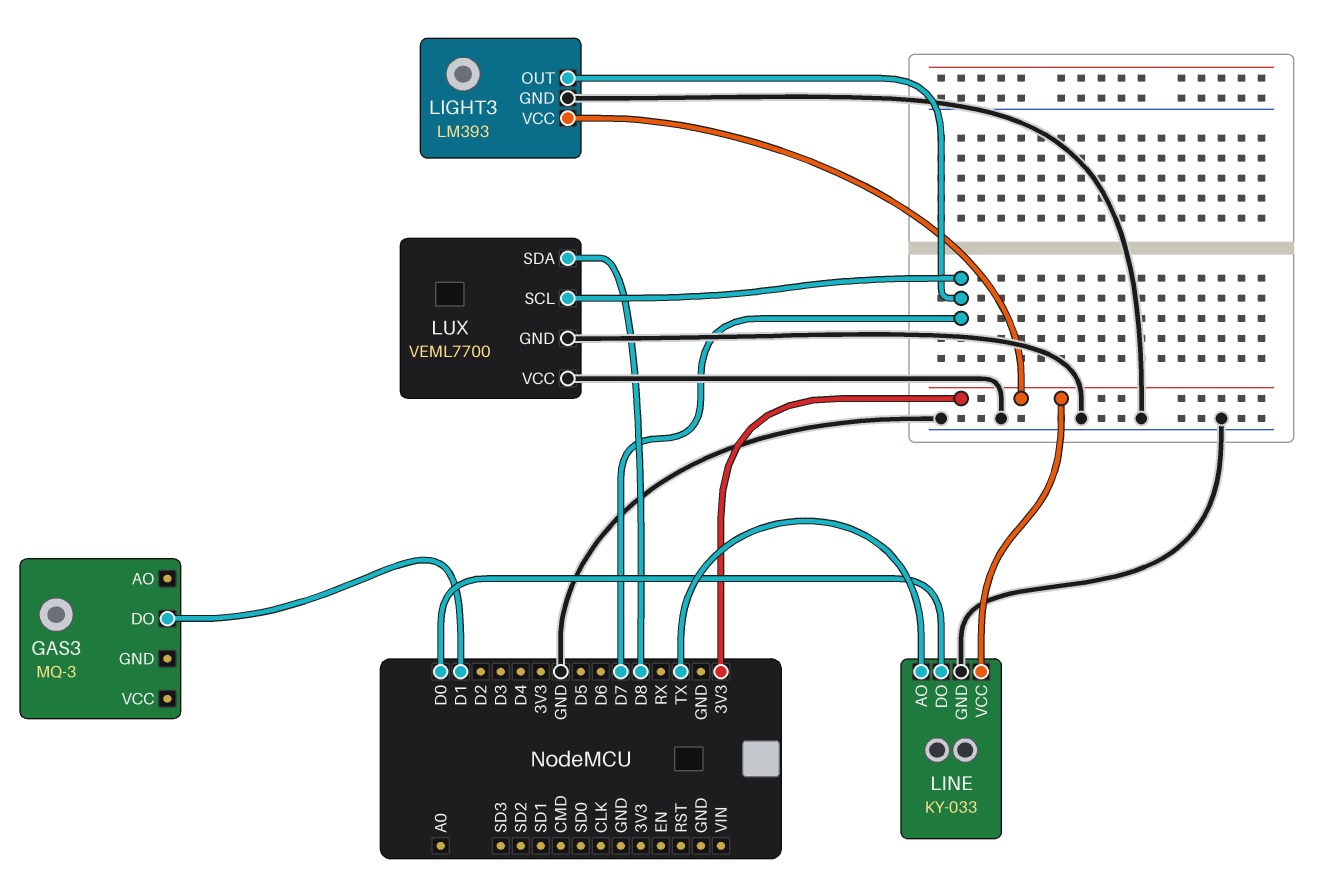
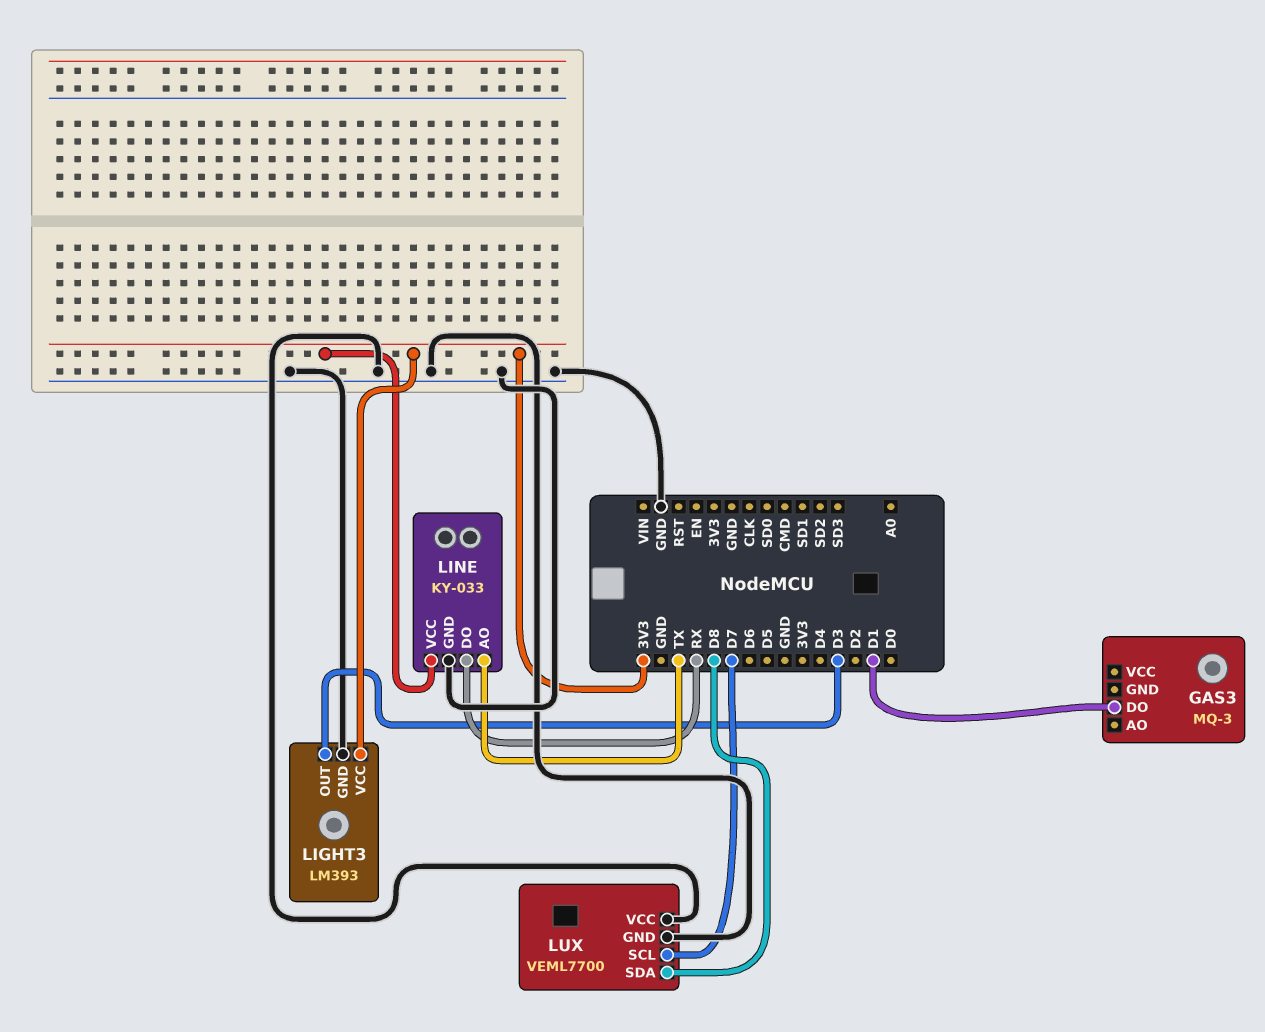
LIGHT3 pin OUT: D7 -> D3
LINE pin DO: D0 -> RX

